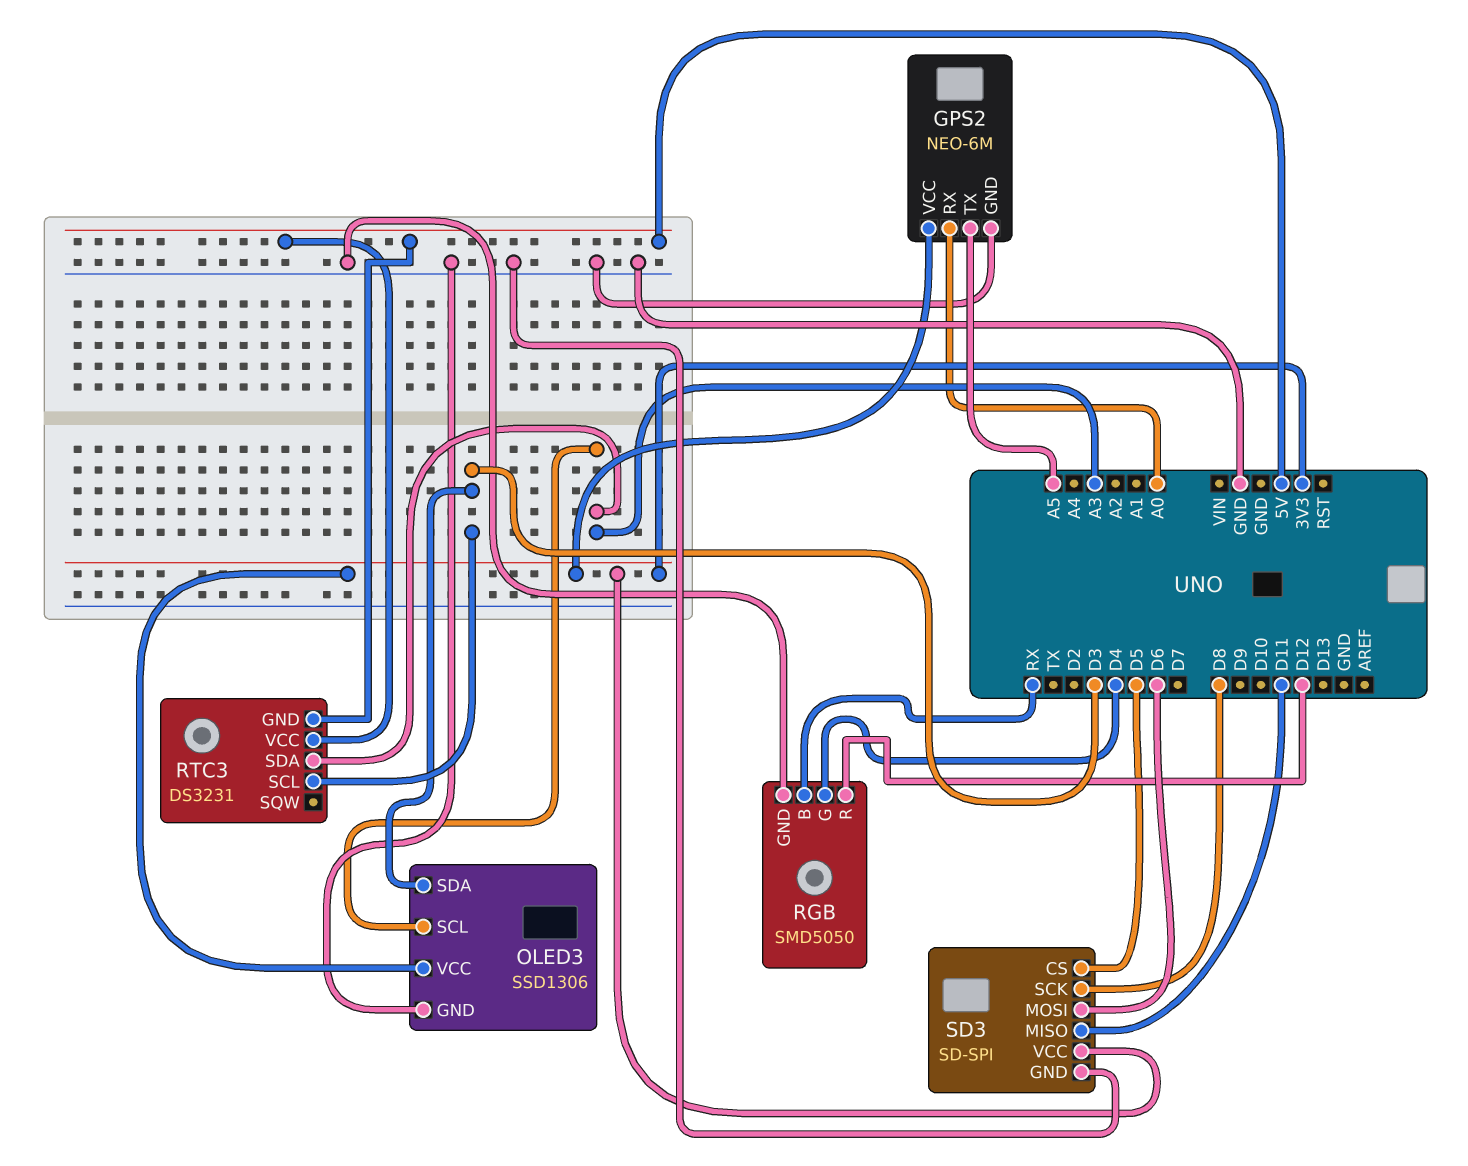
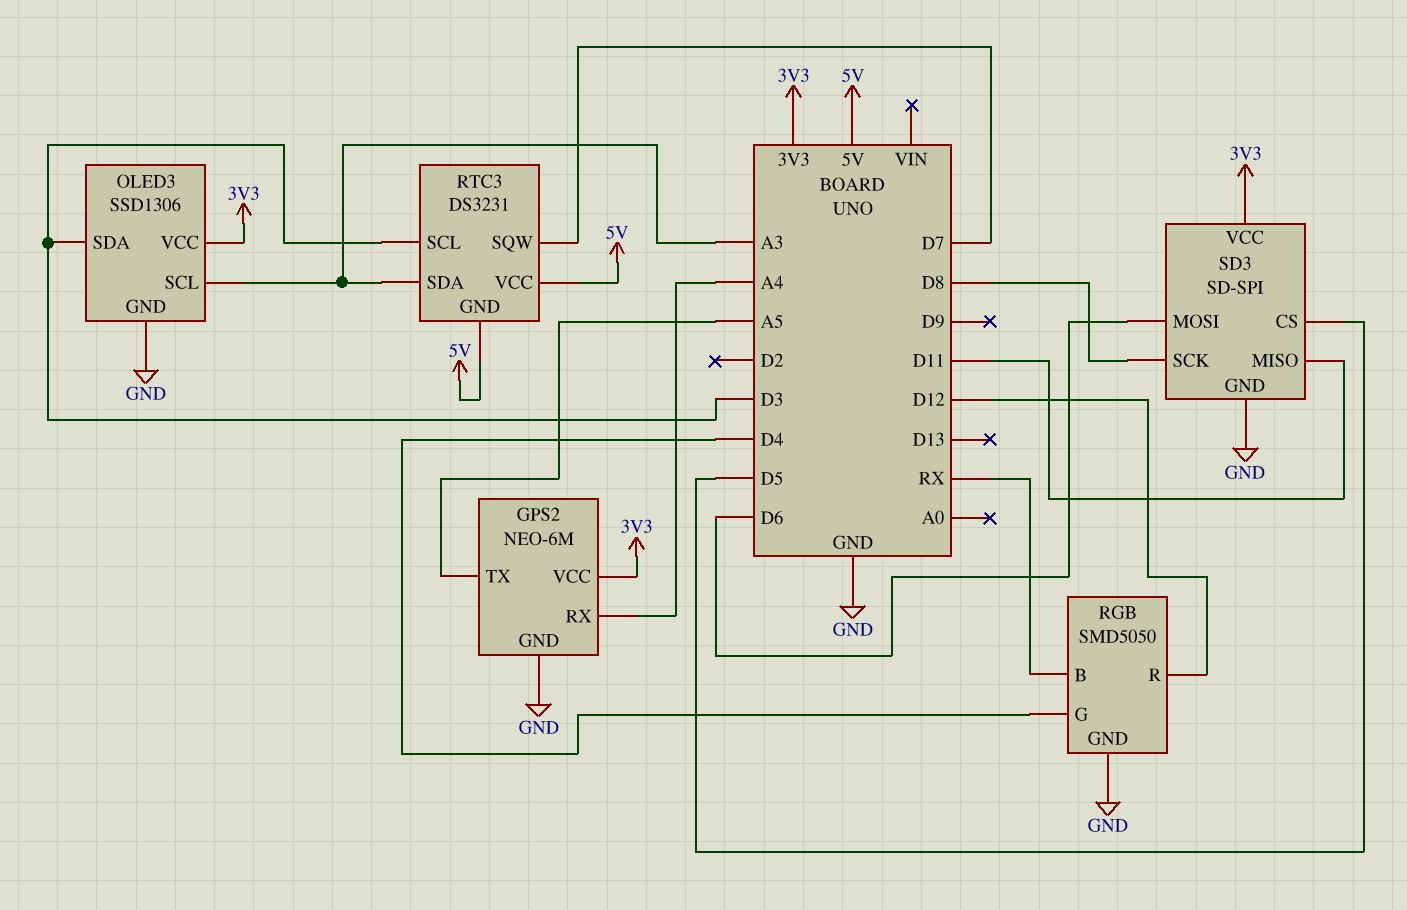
GPS2 pin RX: A0 -> A4
RTC3 pin SQW: none -> D7

